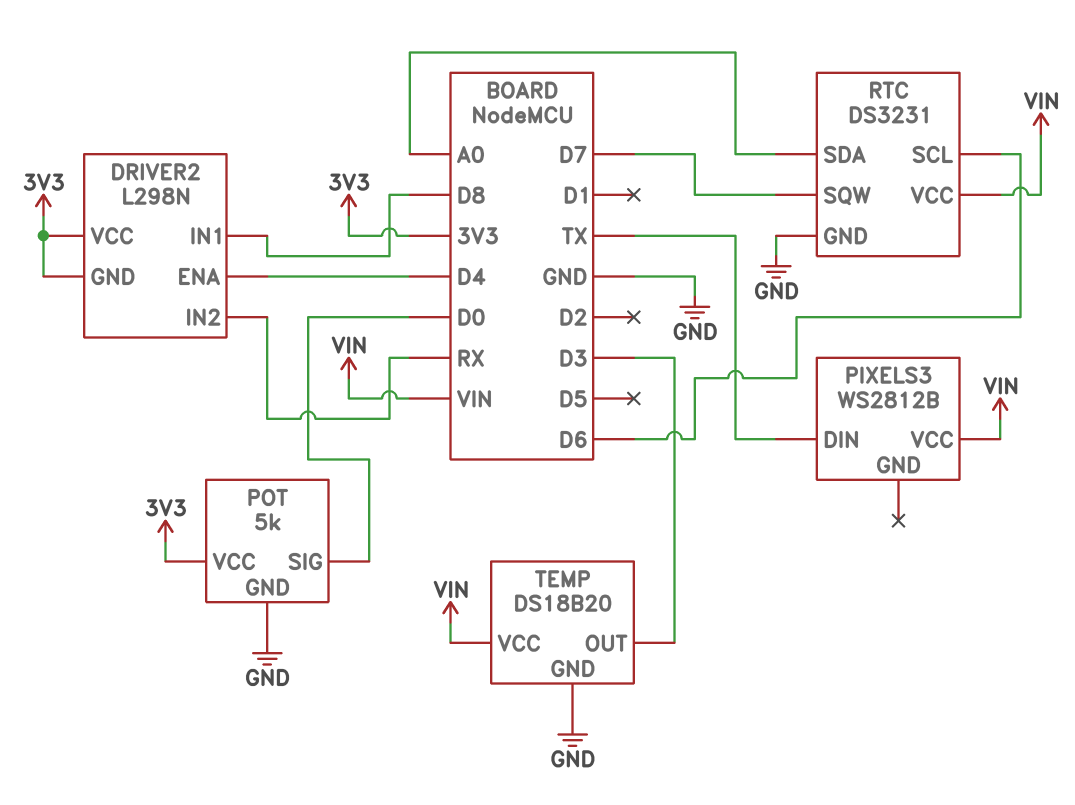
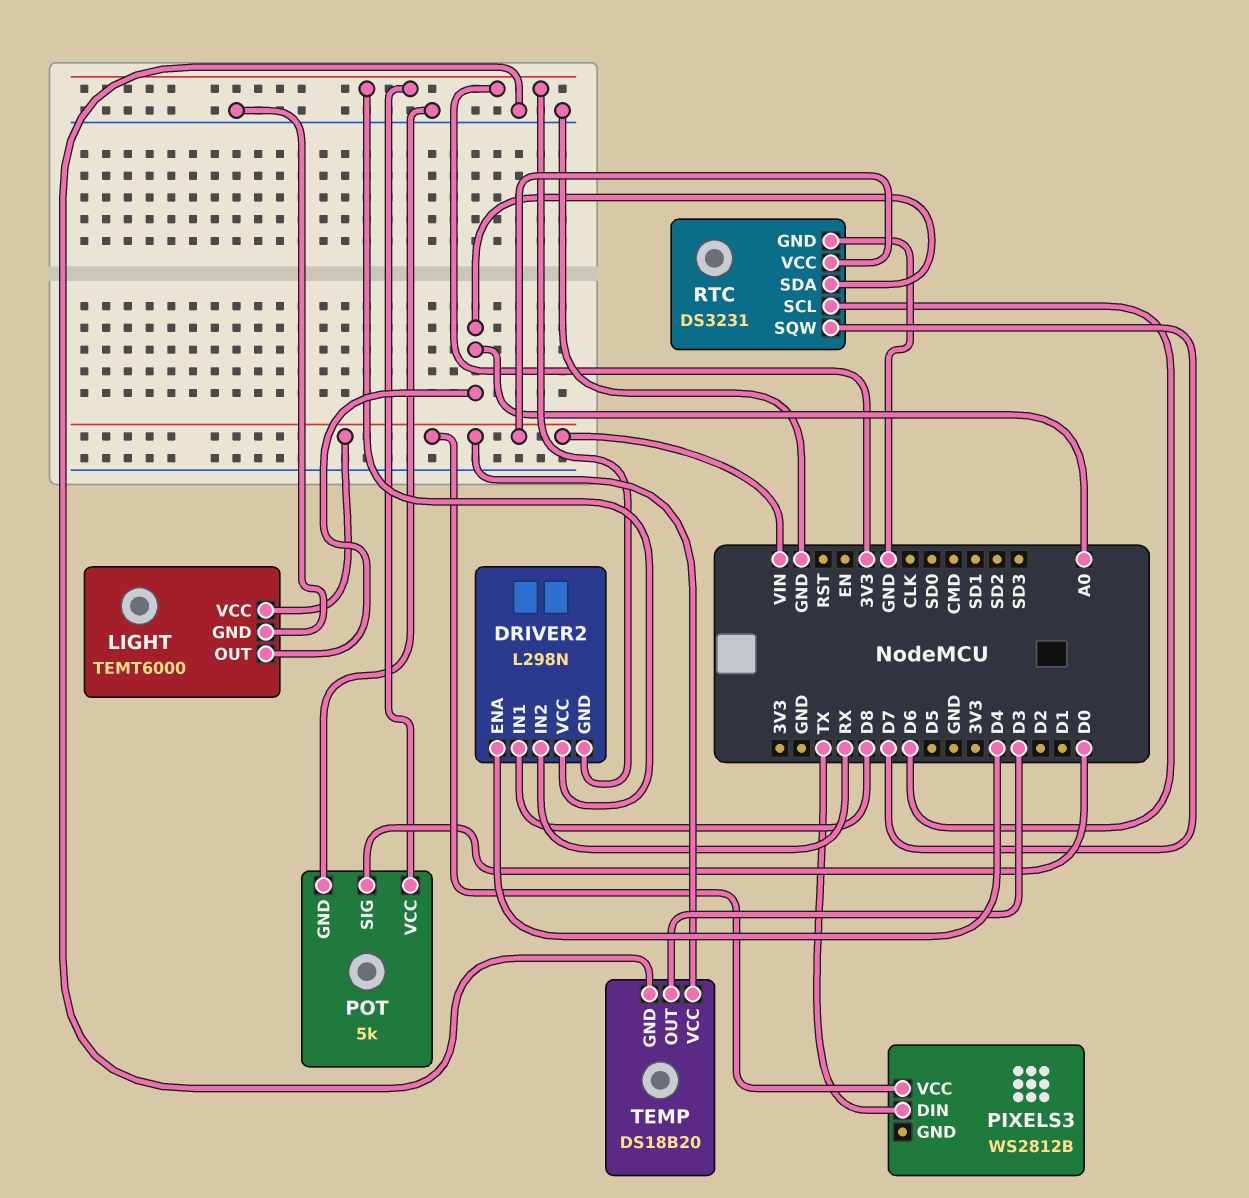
LIGHT: none -> TEMT6000
LIGHT pin GND: none -> GND
LIGHT pin OUT: none -> A0
LIGHT pin VCC: none -> VIN

